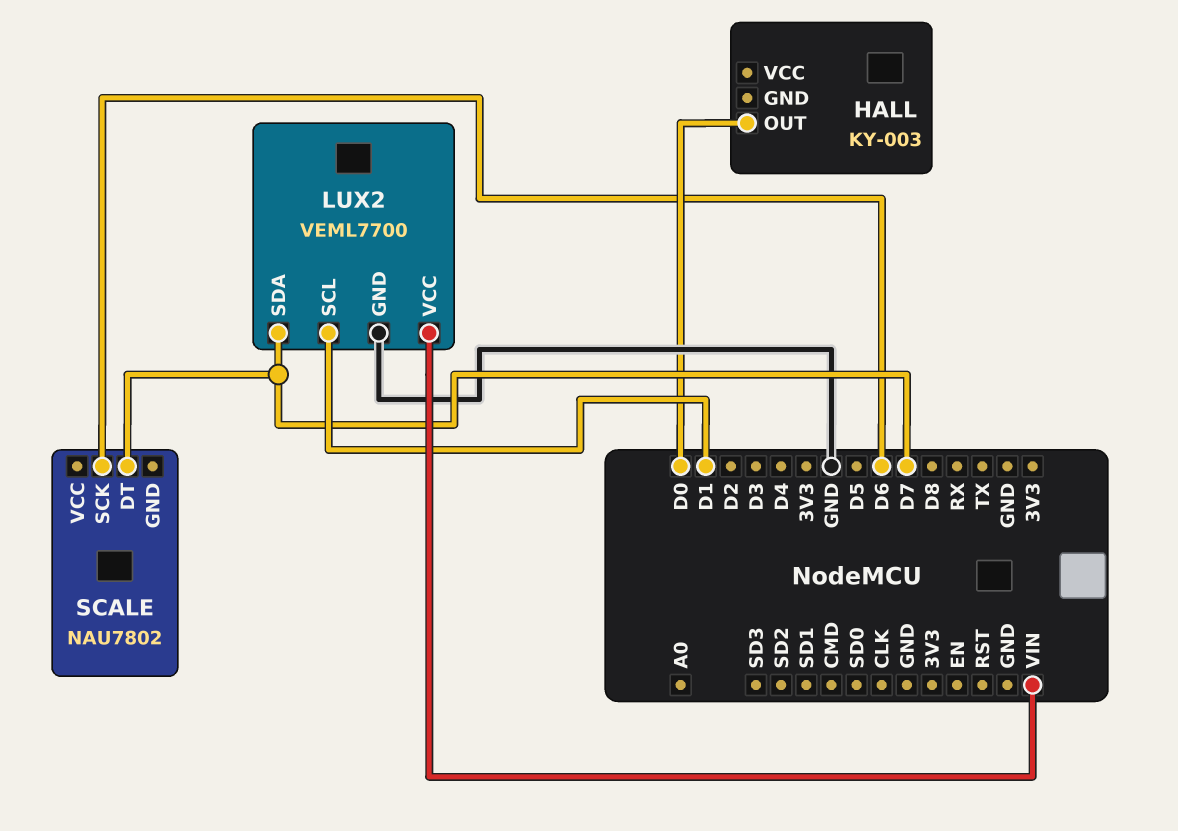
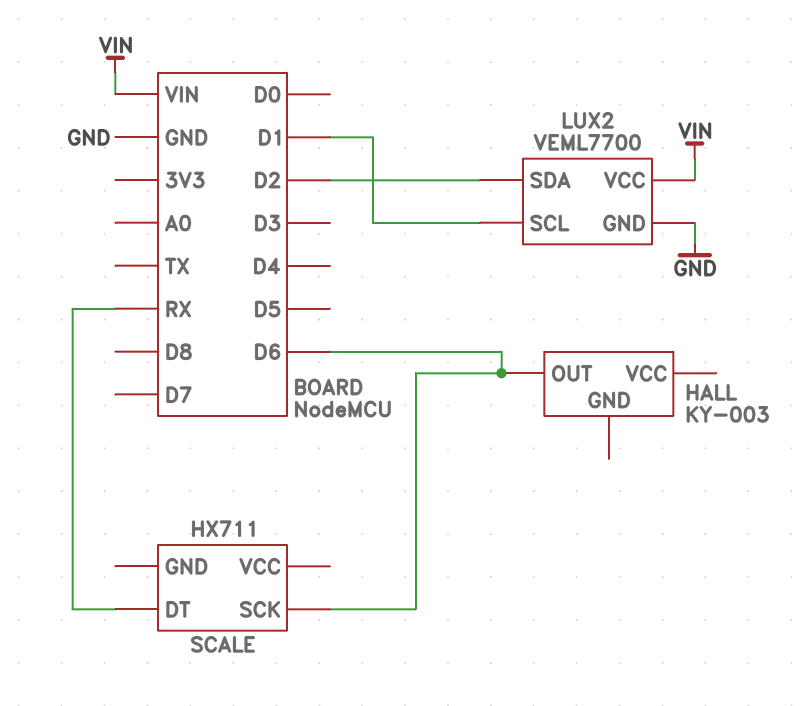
HALL pin OUT: D0 -> D6
LUX2 pin SDA: D7 -> D2
SCALE: NAU7802 -> HX711
SCALE pin DT: D7 -> RX

